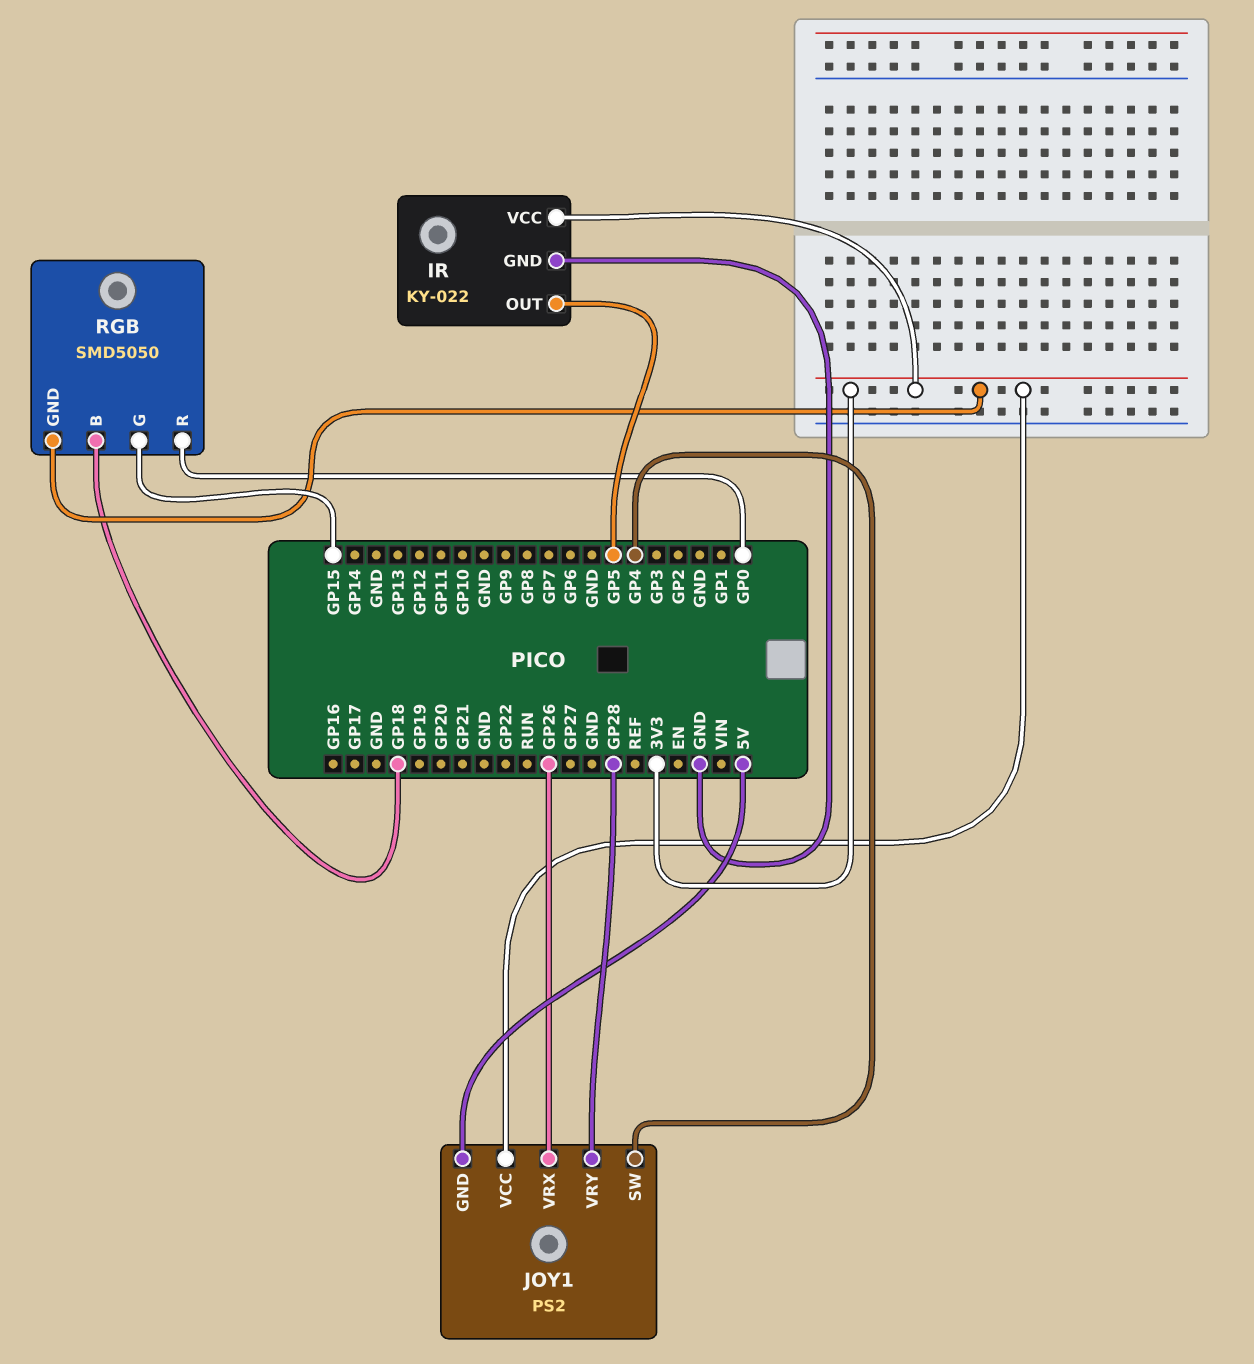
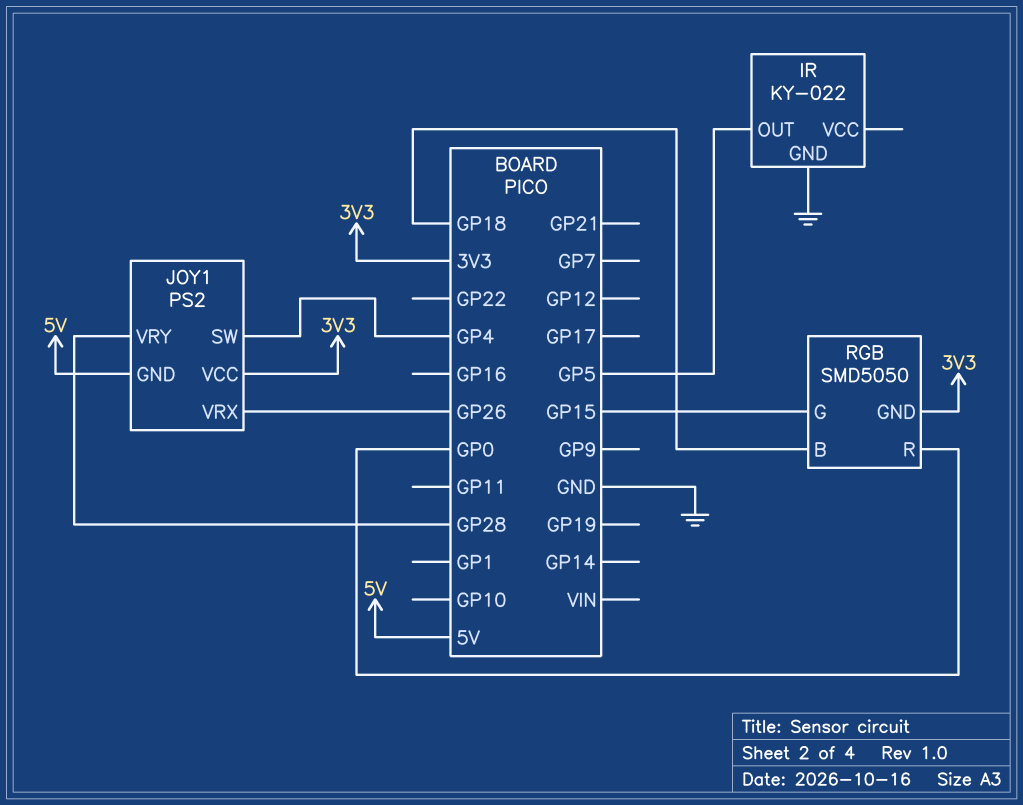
IR pin VCC: 3V3 -> none

